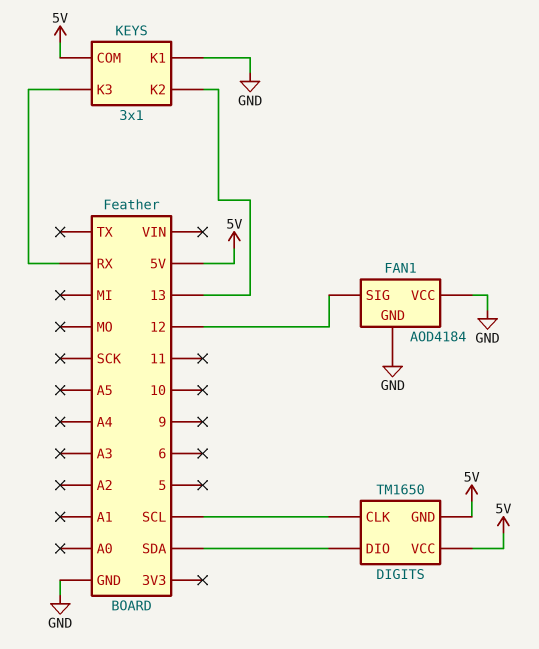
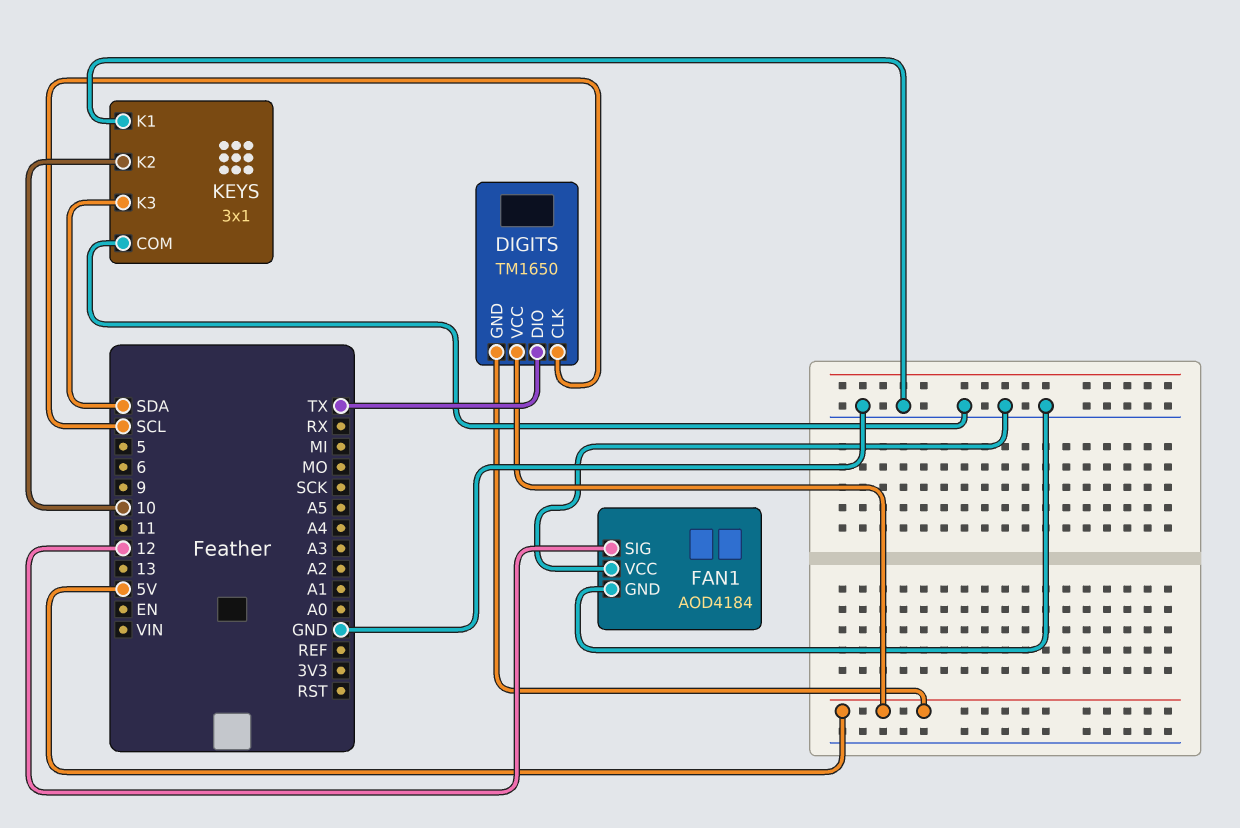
DIGITS pin DIO: SDA -> TX
KEYS pin COM: 5V -> GND
KEYS pin K2: 13 -> 10
KEYS pin K3: RX -> SDA

